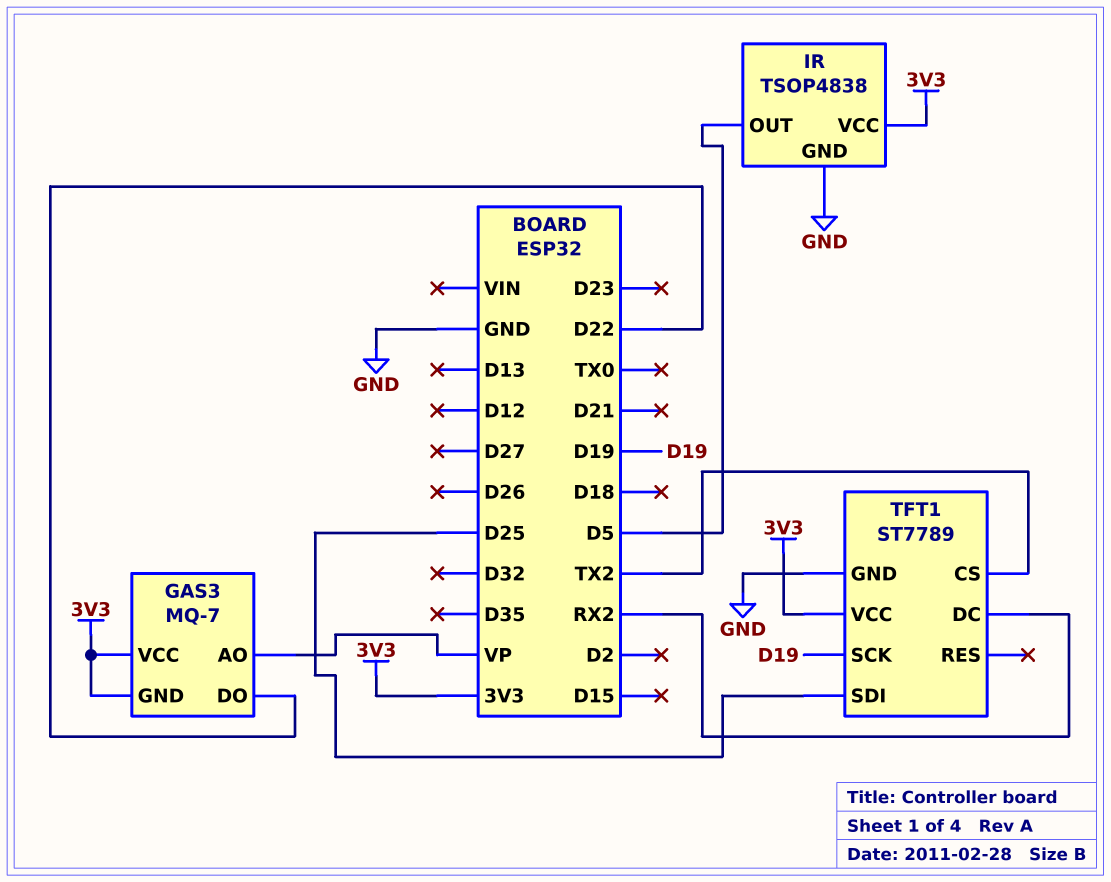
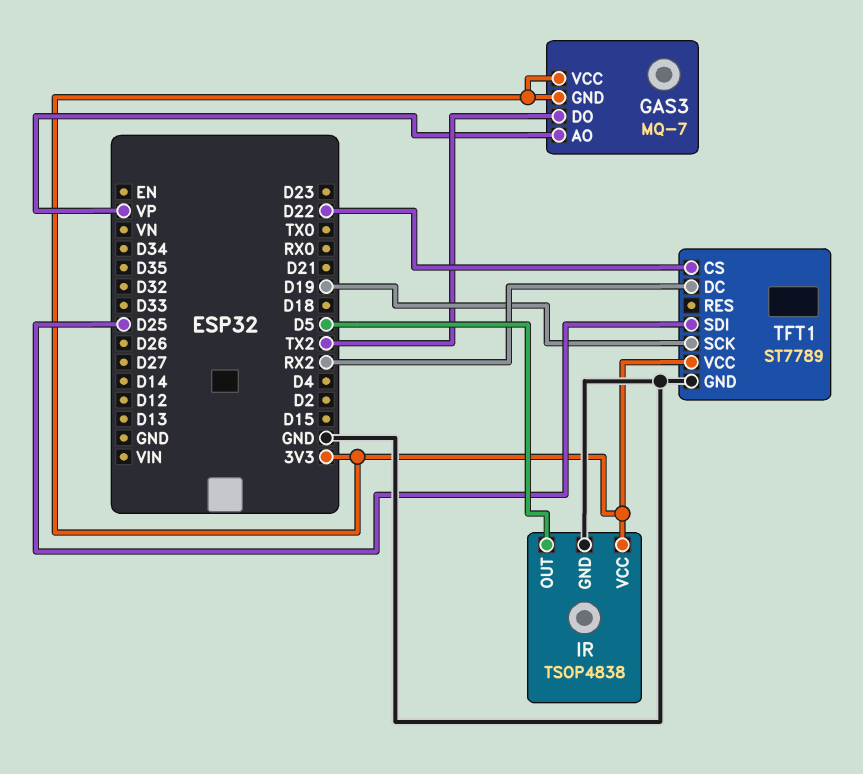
GAS3 pin DO: D22 -> TX2
TFT1 pin CS: TX2 -> D22

